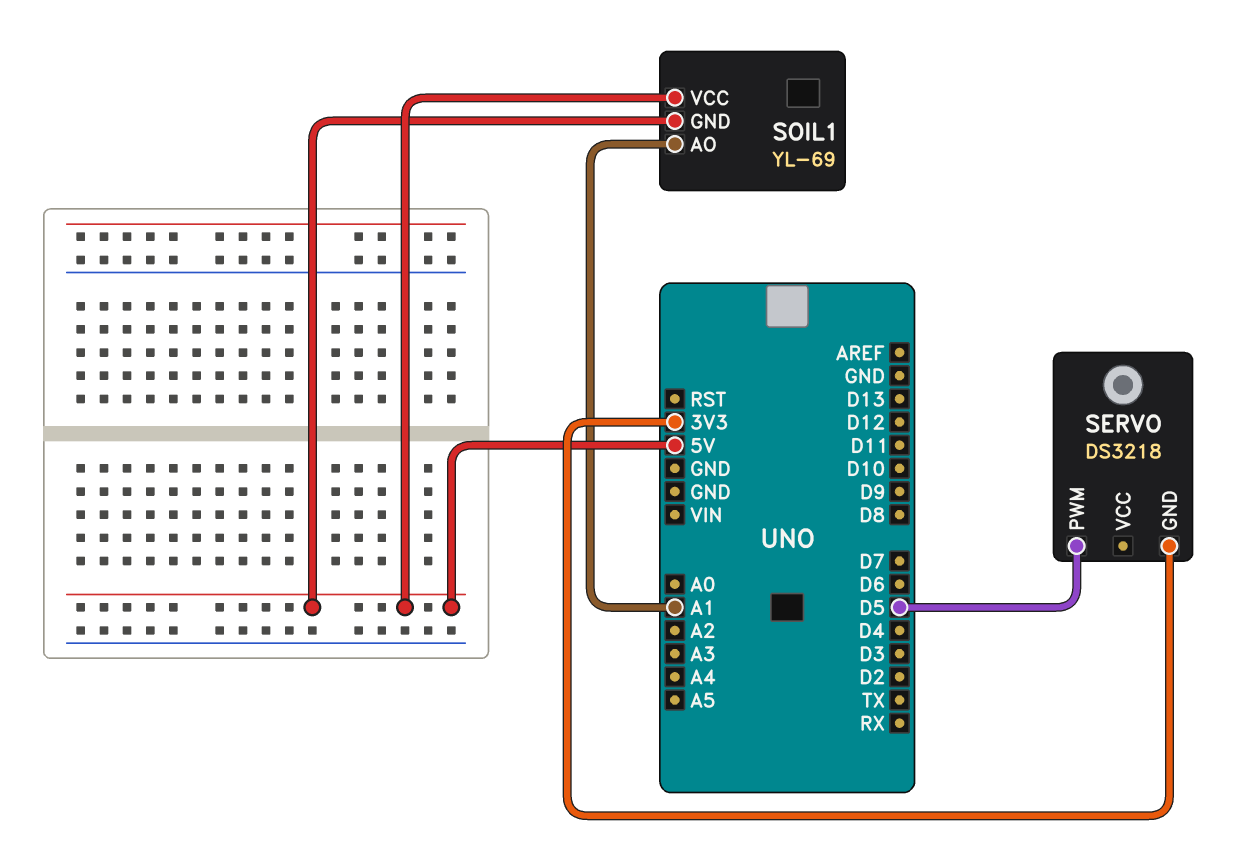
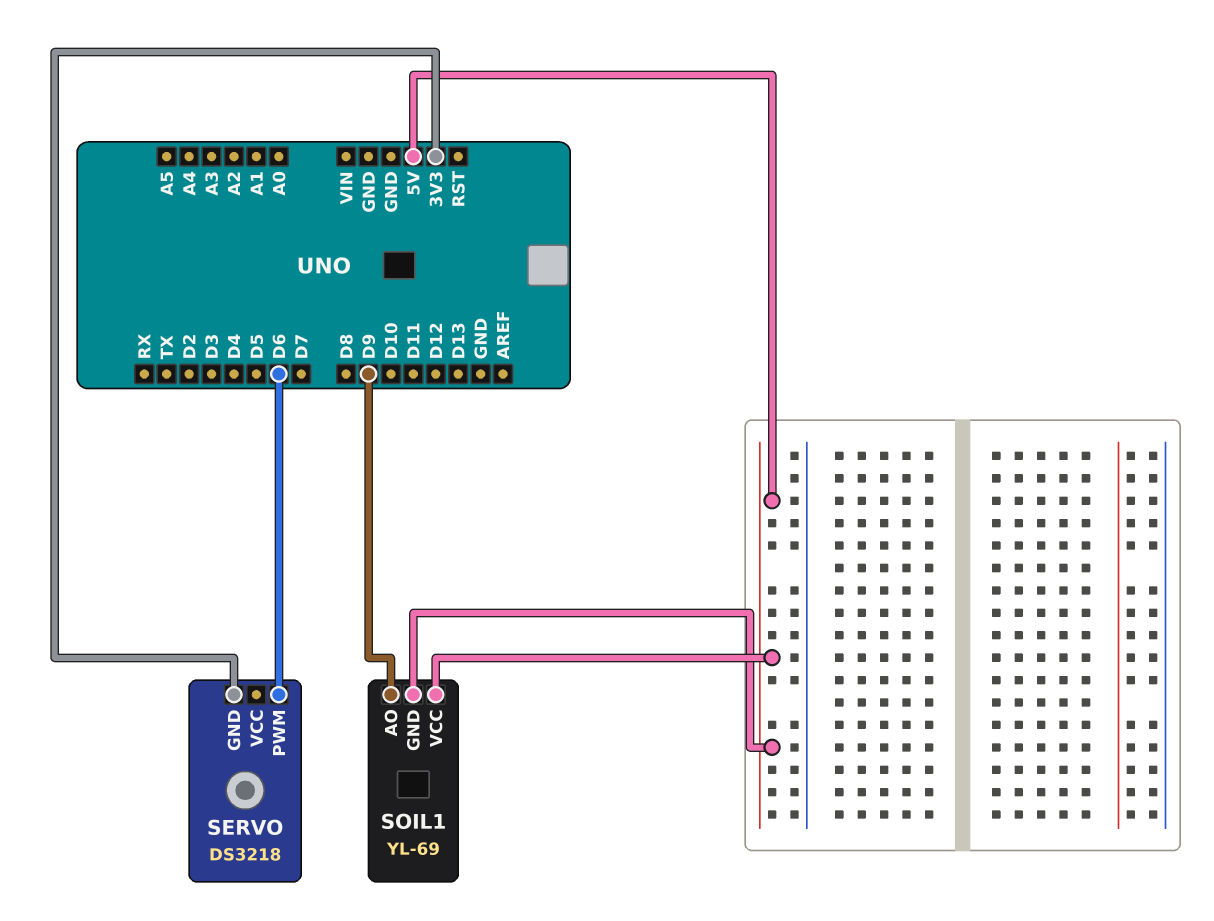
SERVO pin PWM: D5 -> D6
SOIL1 pin AO: A1 -> D9

